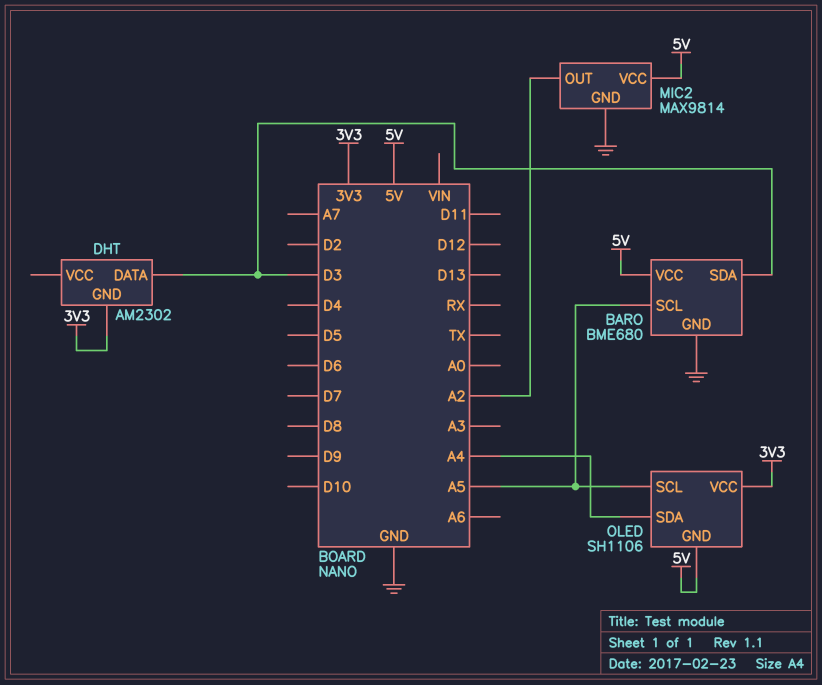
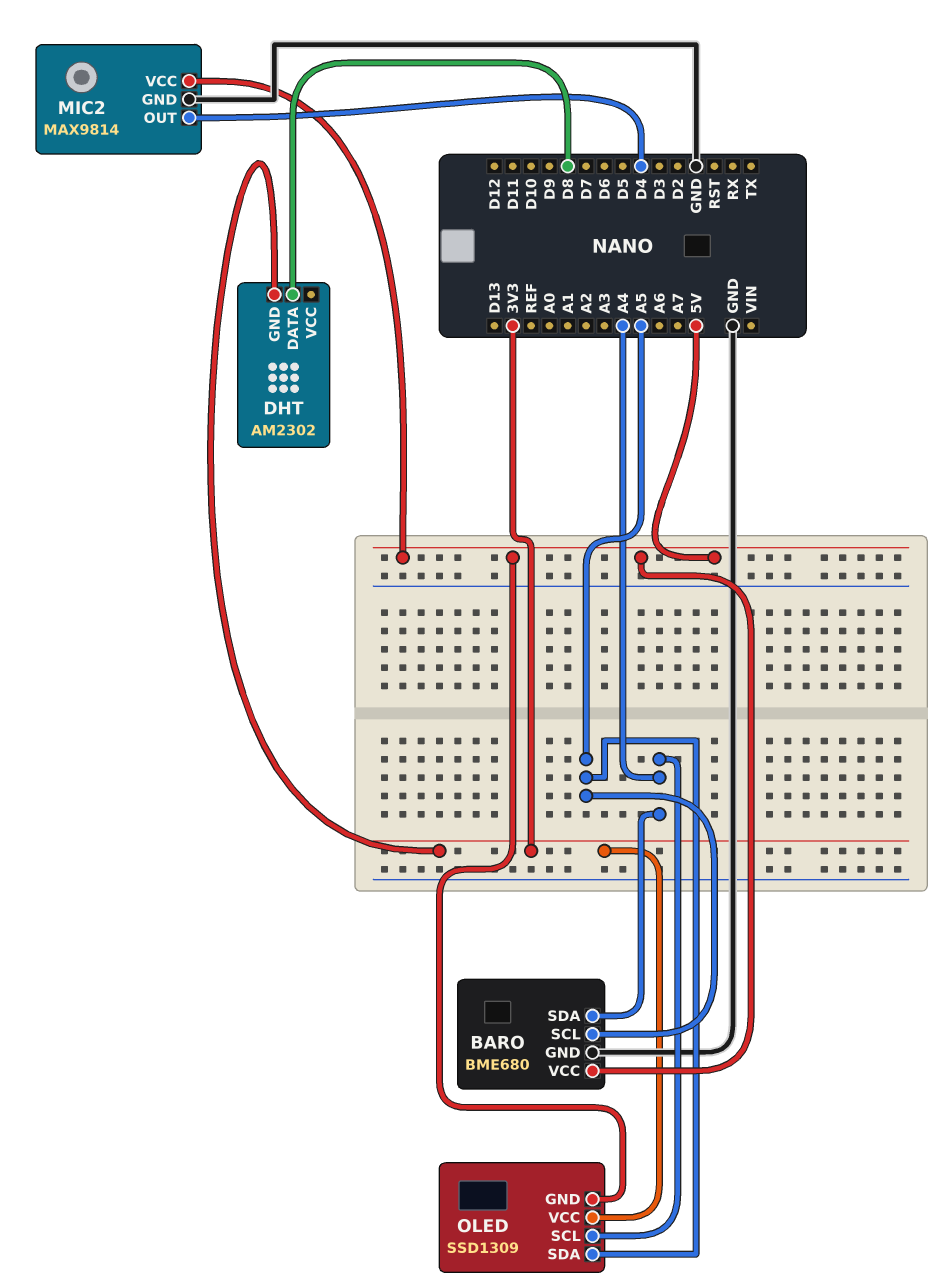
BARO pin SDA: D3 -> A4
DHT pin DATA: D3 -> D8
MIC2 pin OUT: A2 -> D4
OLED: SH1106 -> SSD1309
OLED pin SCL: A5 -> A4
OLED pin SDA: A4 -> A5

